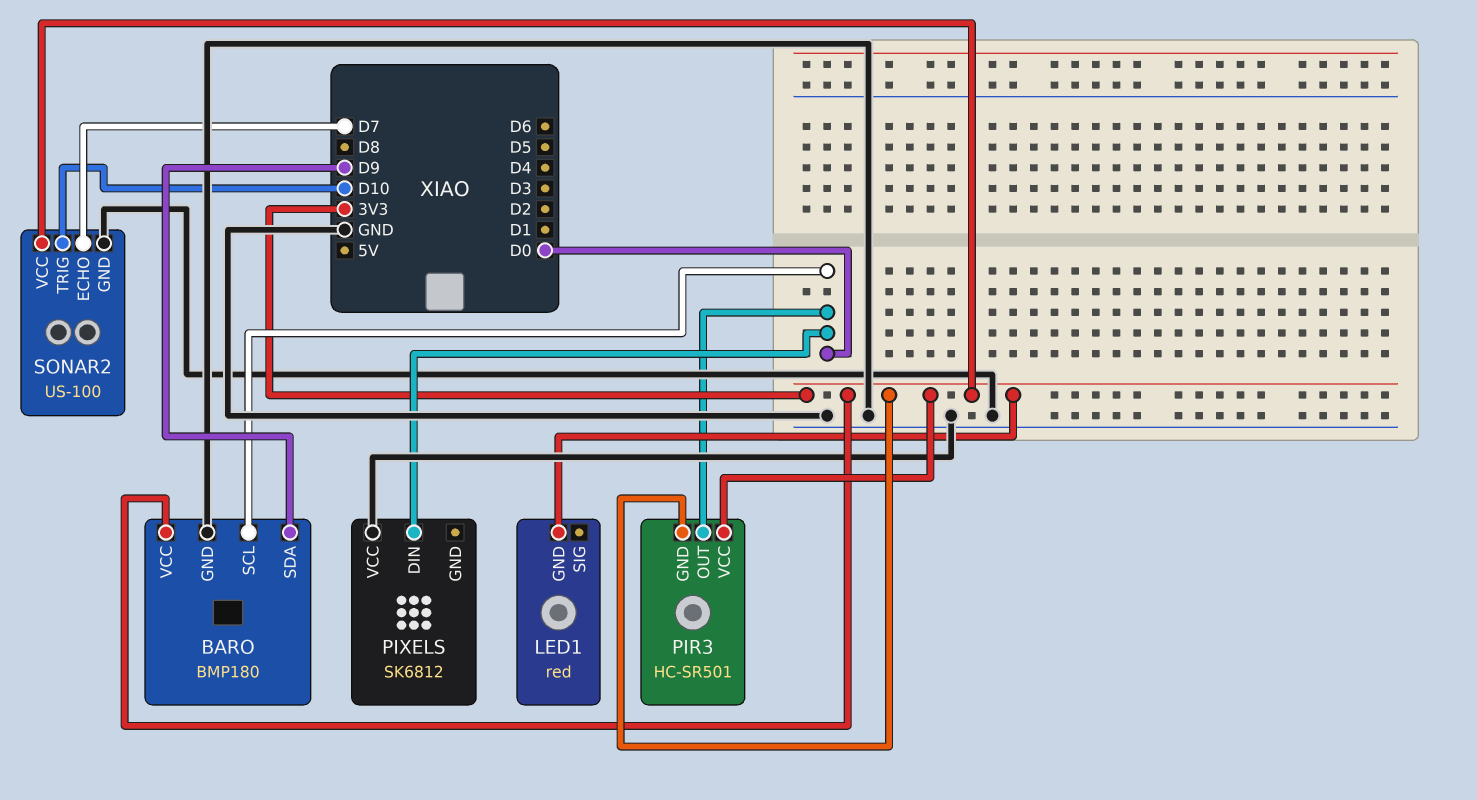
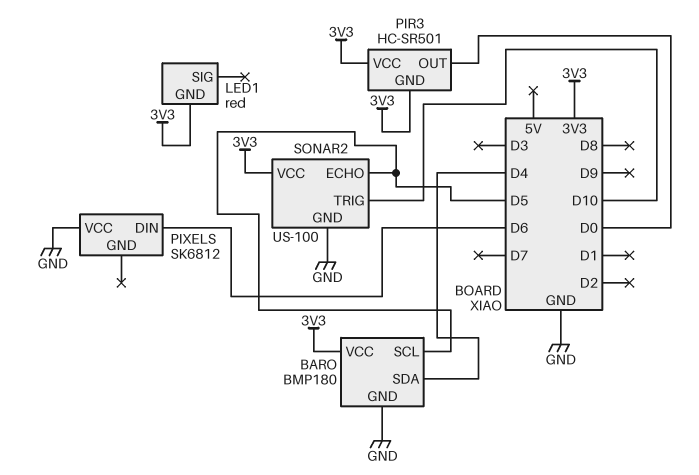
BARO pin SCL: D0 -> D5
BARO pin SDA: D9 -> D4
PIXELS pin DIN: D0 -> D6
SONAR2 pin ECHO: D7 -> D5

